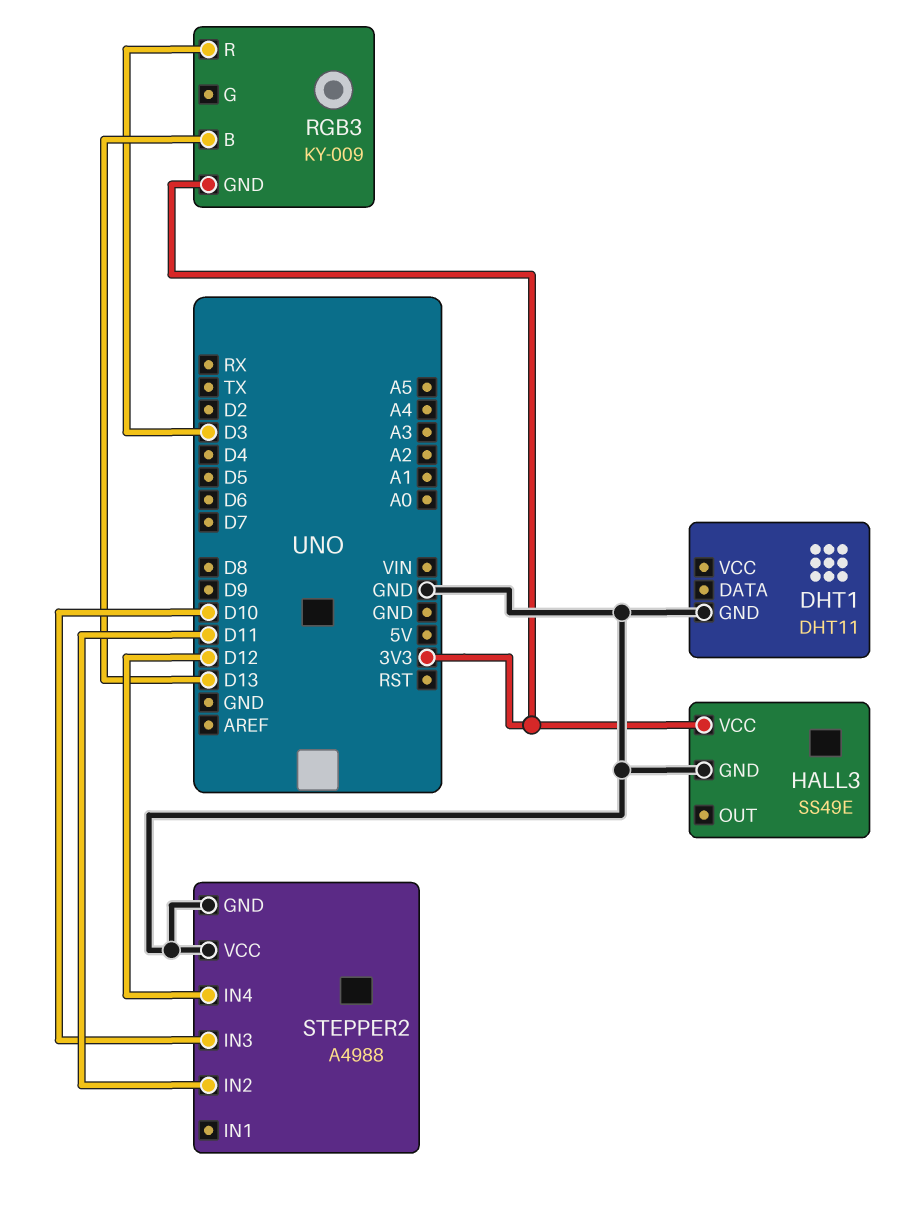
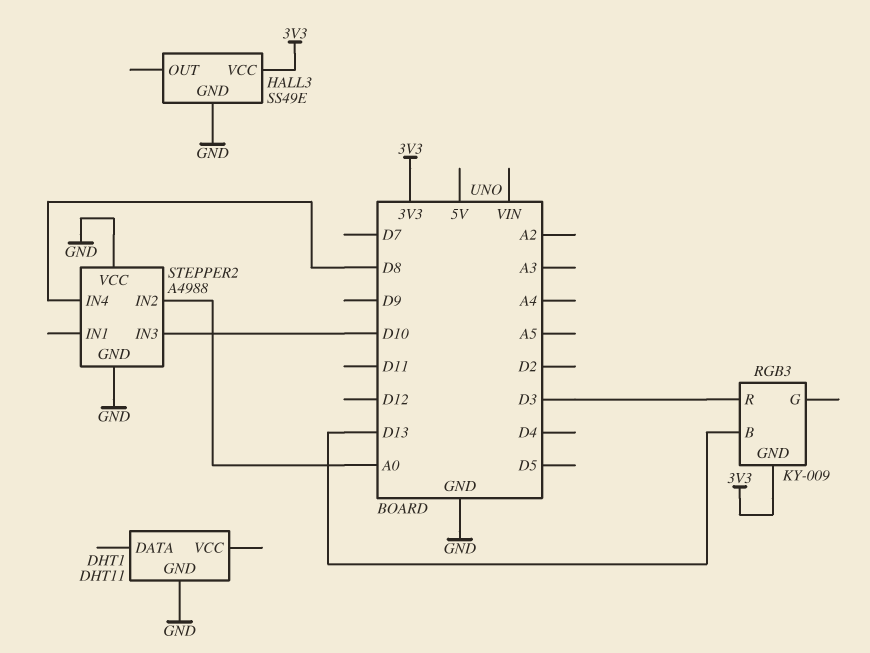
STEPPER2 pin IN2: D11 -> A0
STEPPER2 pin IN4: D12 -> D8

